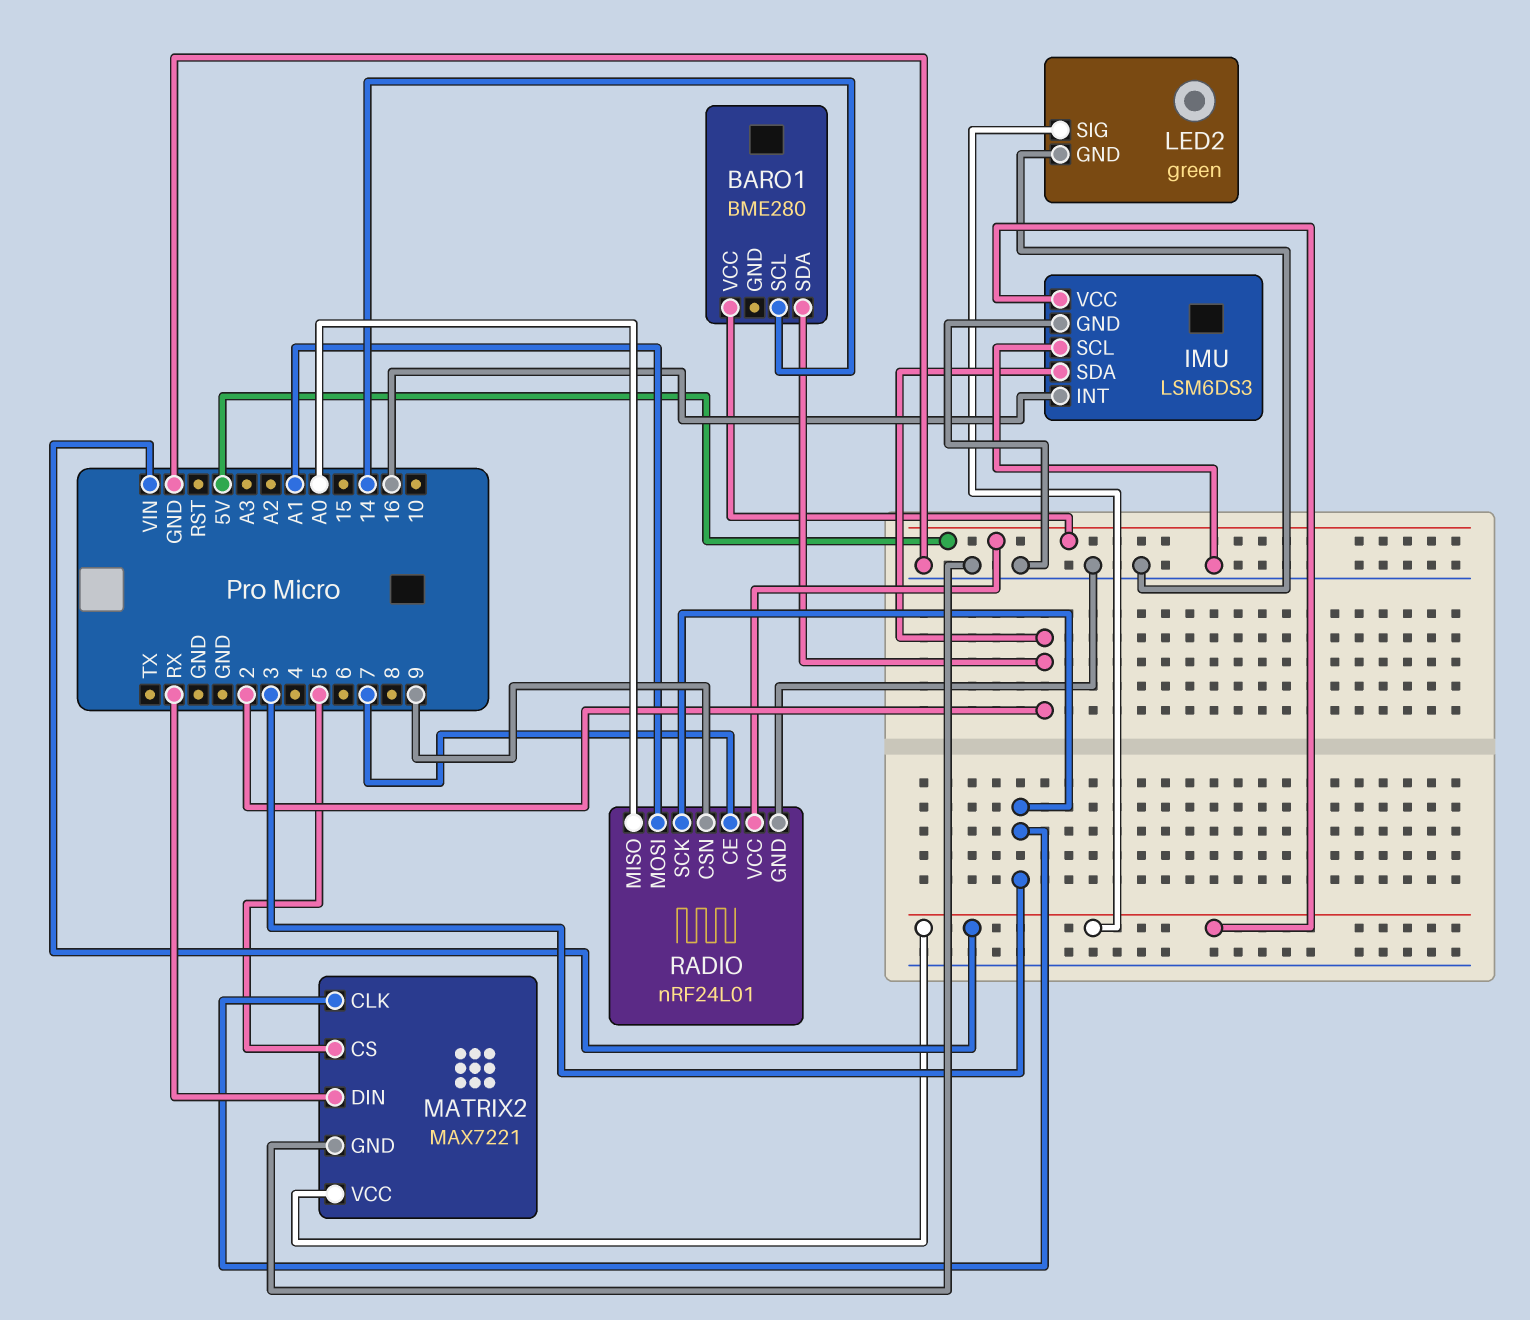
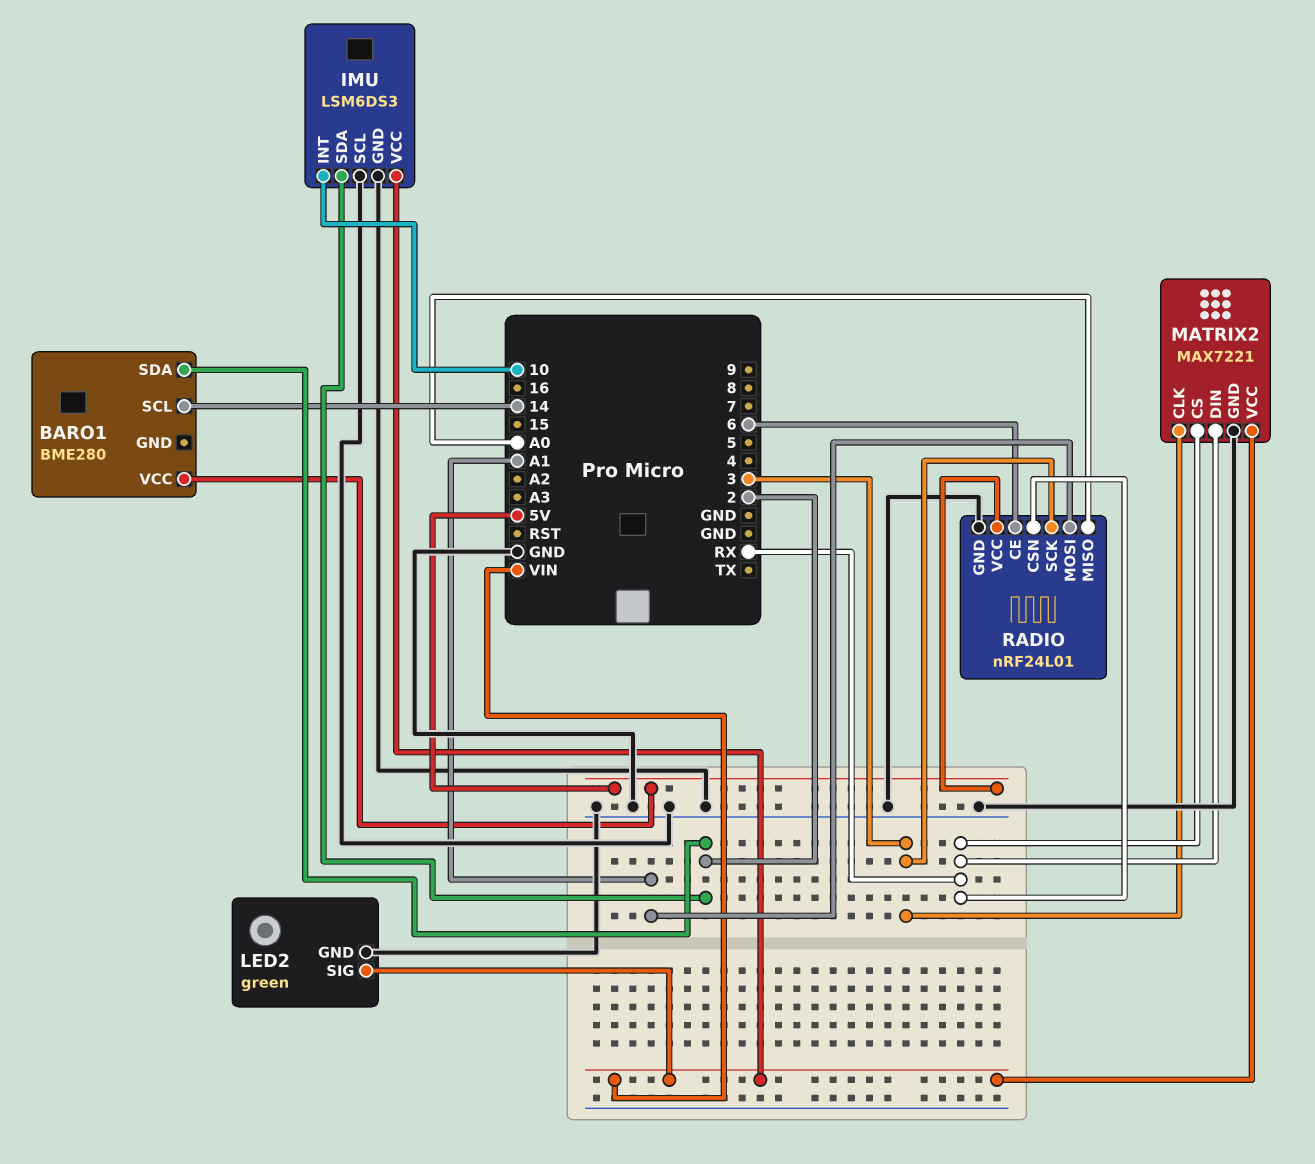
IMU pin INT: 16 -> 10
MATRIX2 pin CS: 5 -> RX
RADIO pin CE: 7 -> 6
RADIO pin CSN: 9 -> RX

